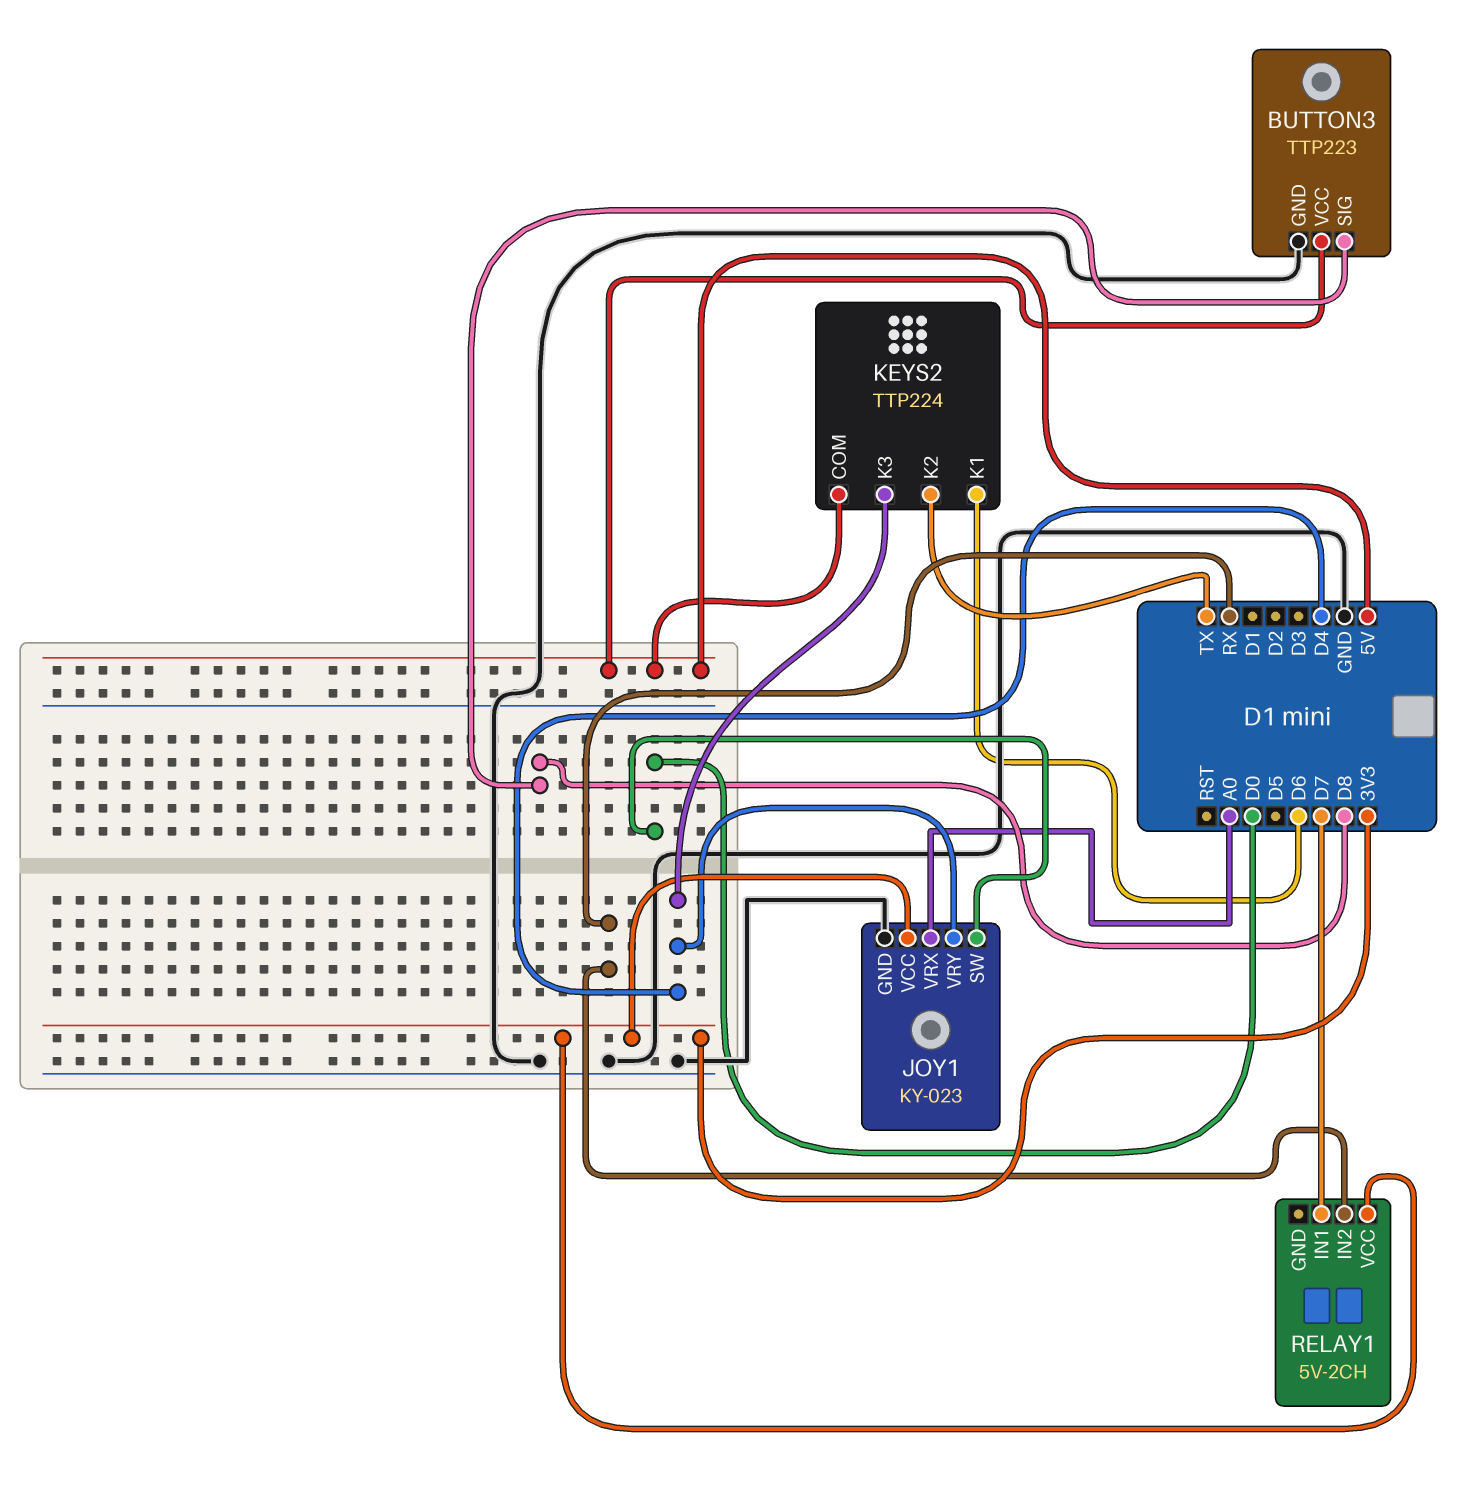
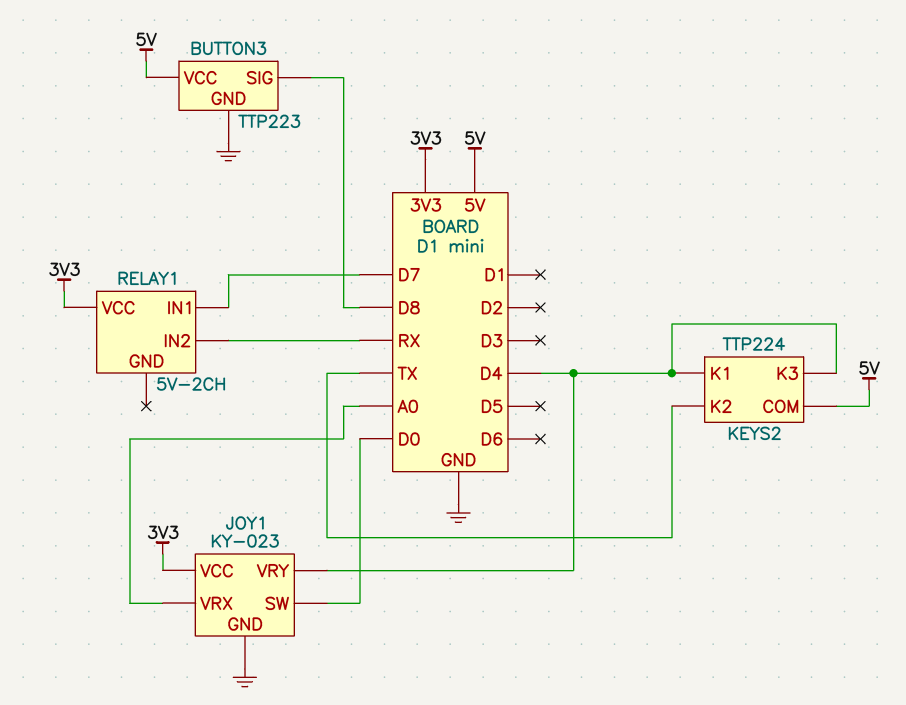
KEYS2 pin K1: D6 -> D4

